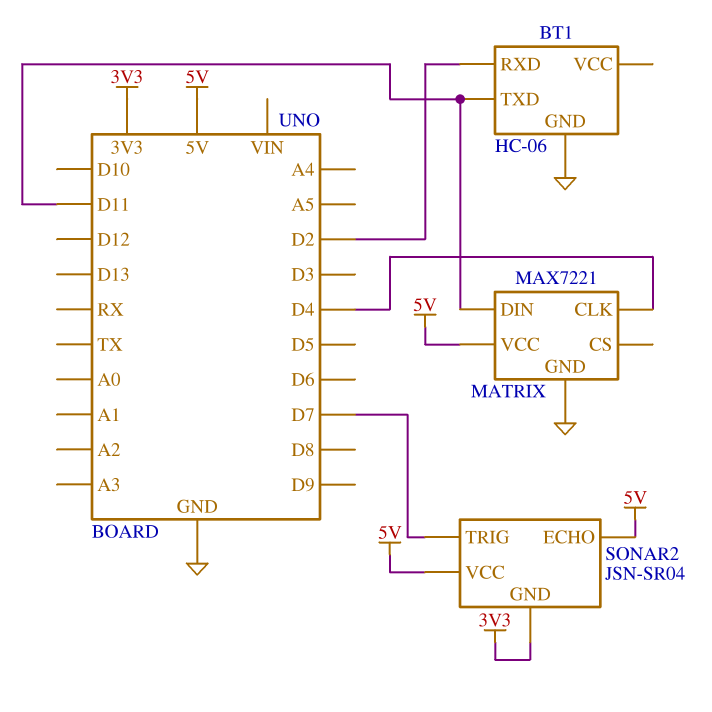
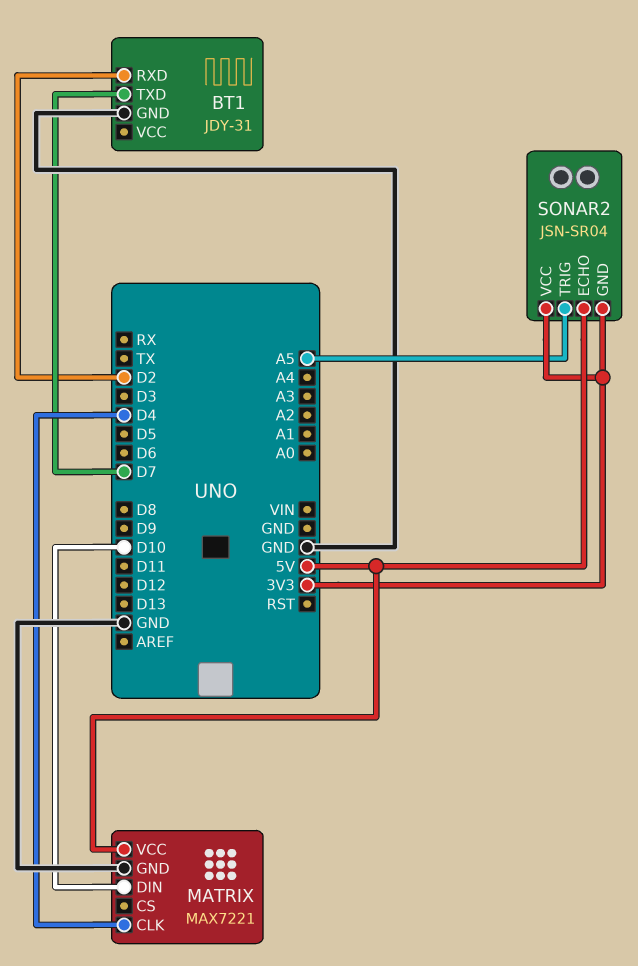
BT1: HC-06 -> JDY-31
BT1 pin TXD: D11 -> D7
MATRIX pin DIN: D11 -> D10
SONAR2 pin TRIG: D7 -> A5
SONAR2 pin VCC: 5V -> 3V3

